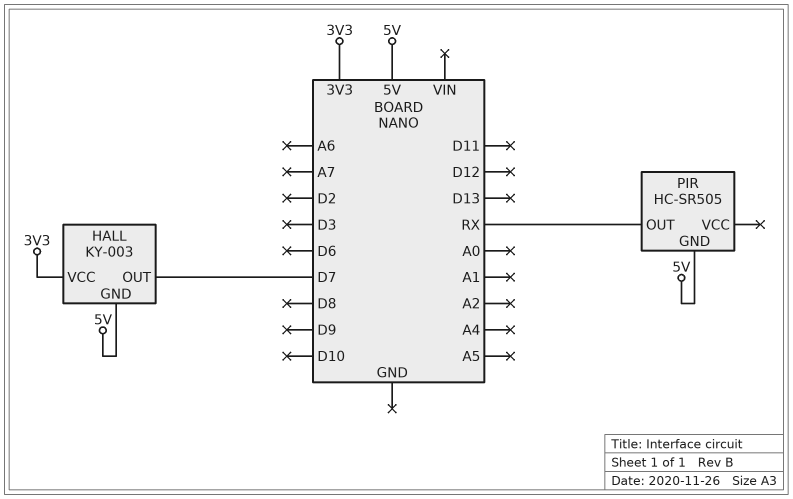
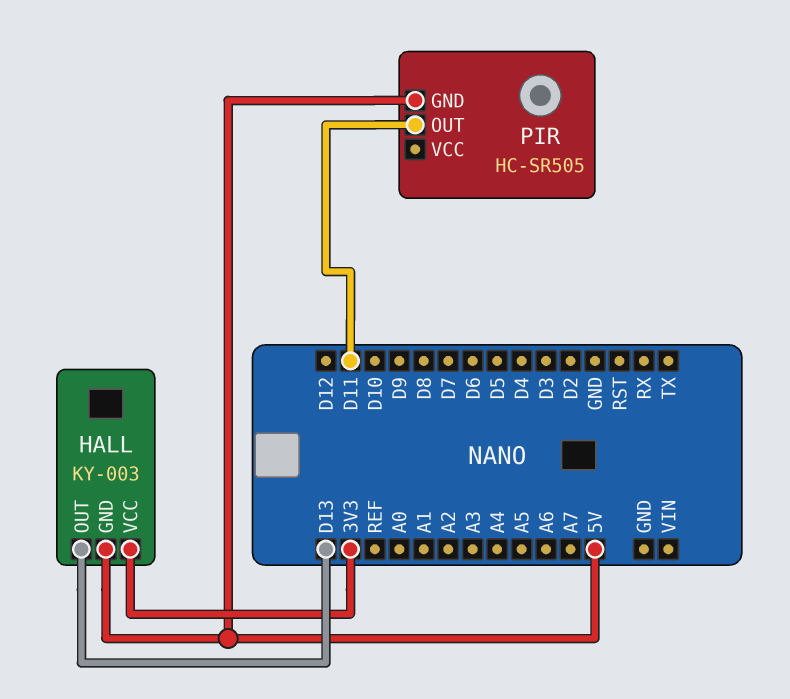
HALL pin OUT: D7 -> D13
PIR pin OUT: RX -> D11

